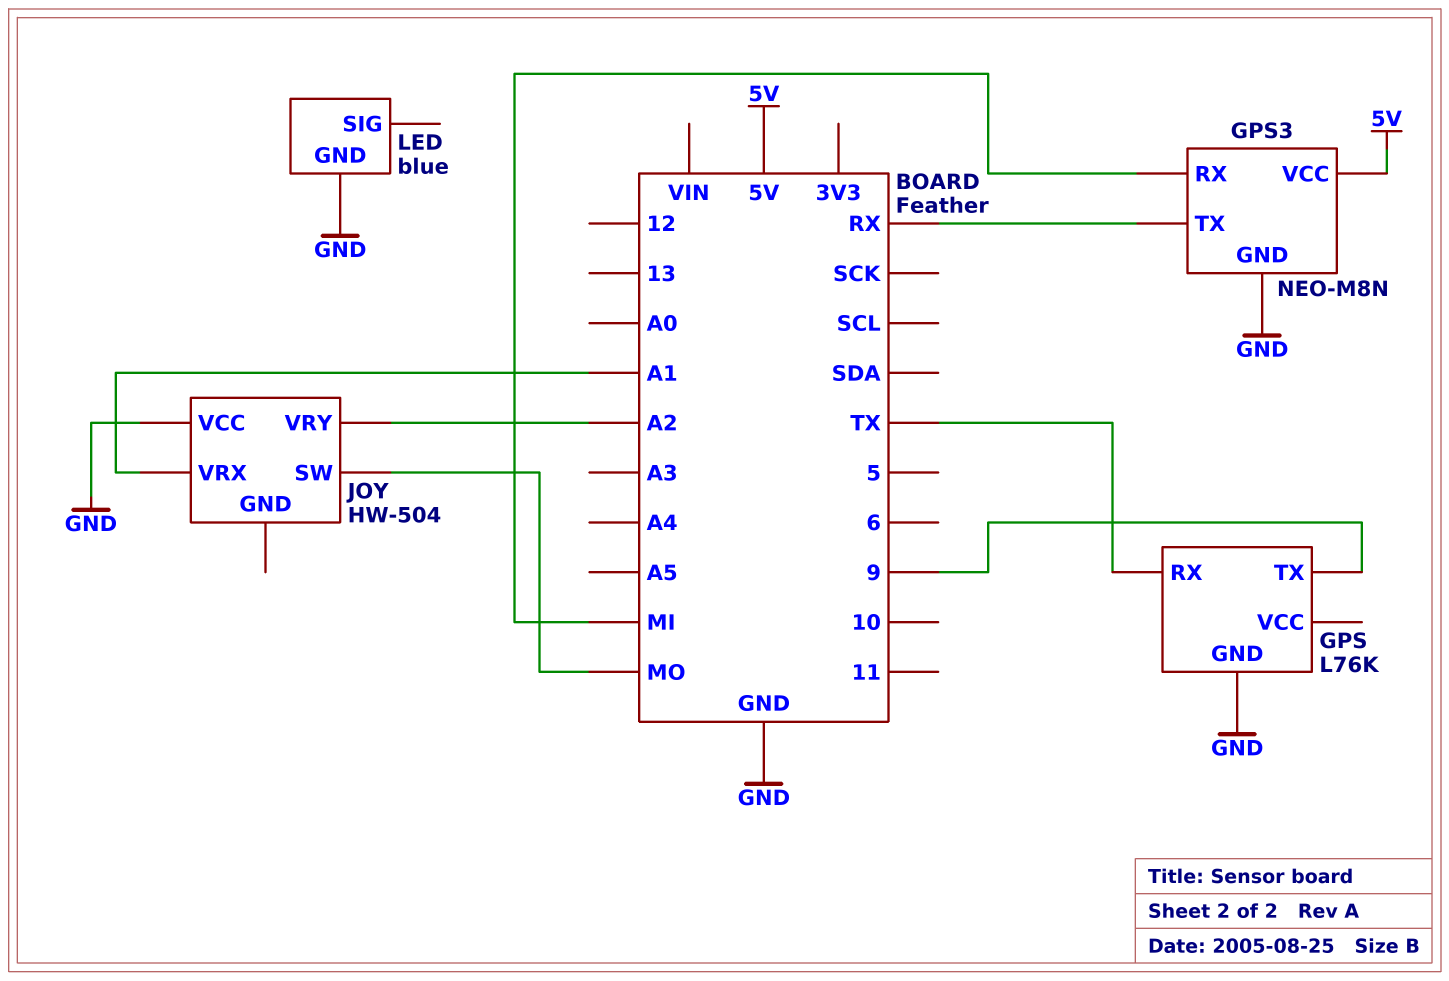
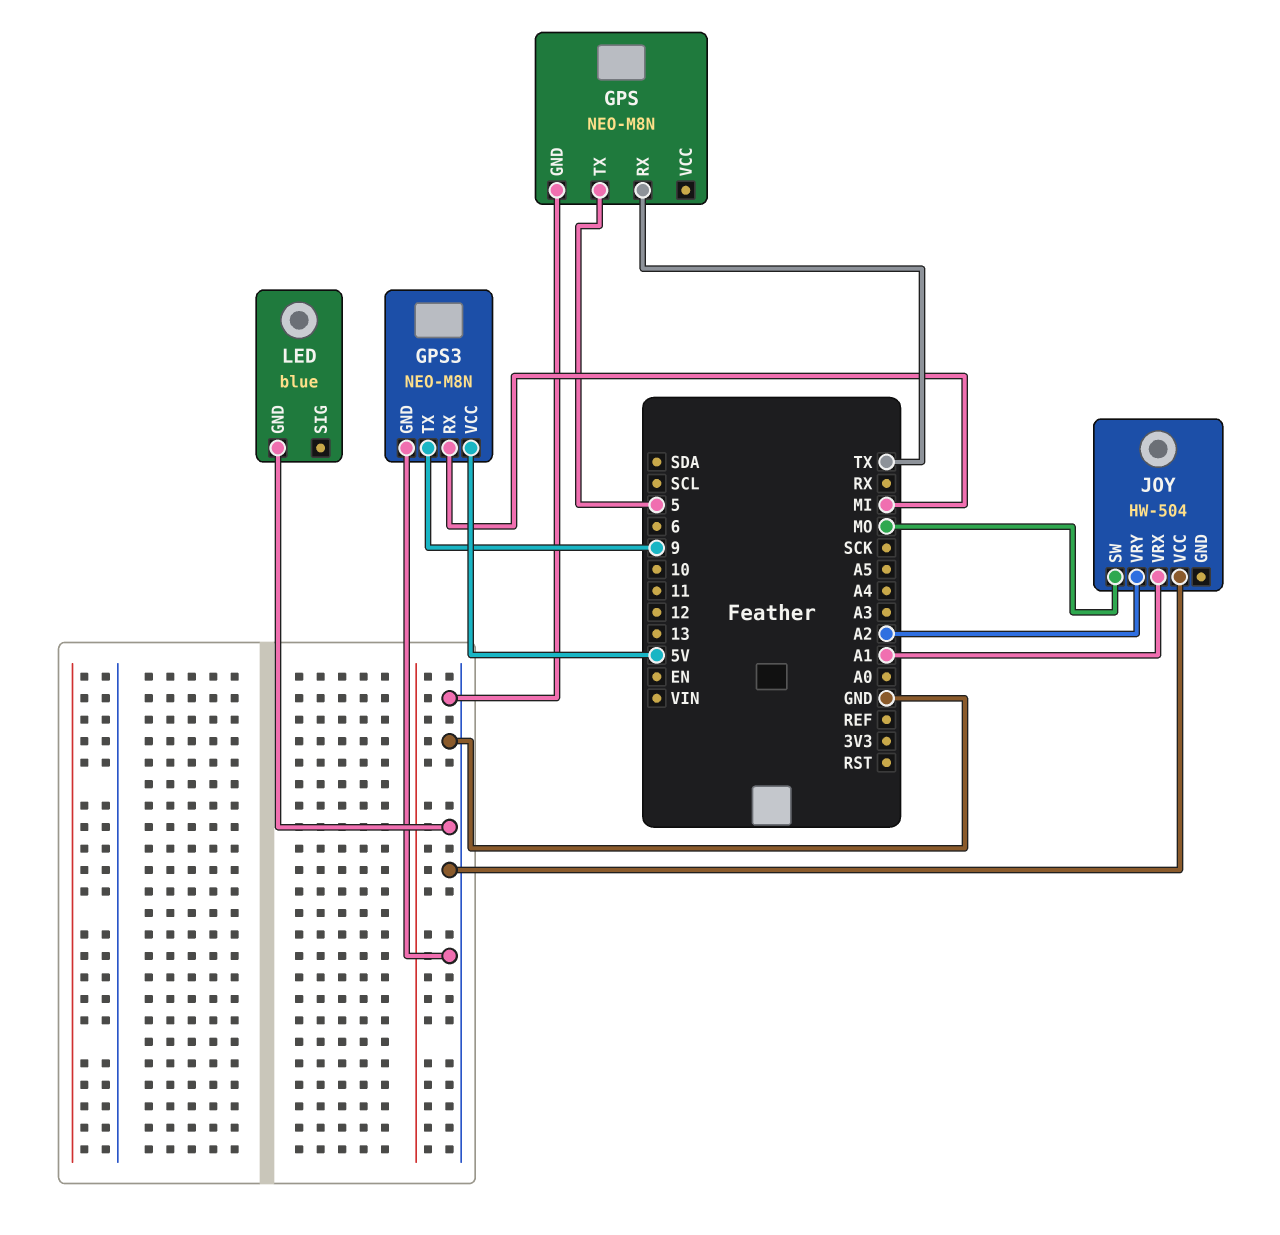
GPS: L76K -> NEO-M8N
GPS pin TX: 9 -> 5
GPS3 pin TX: RX -> 9

